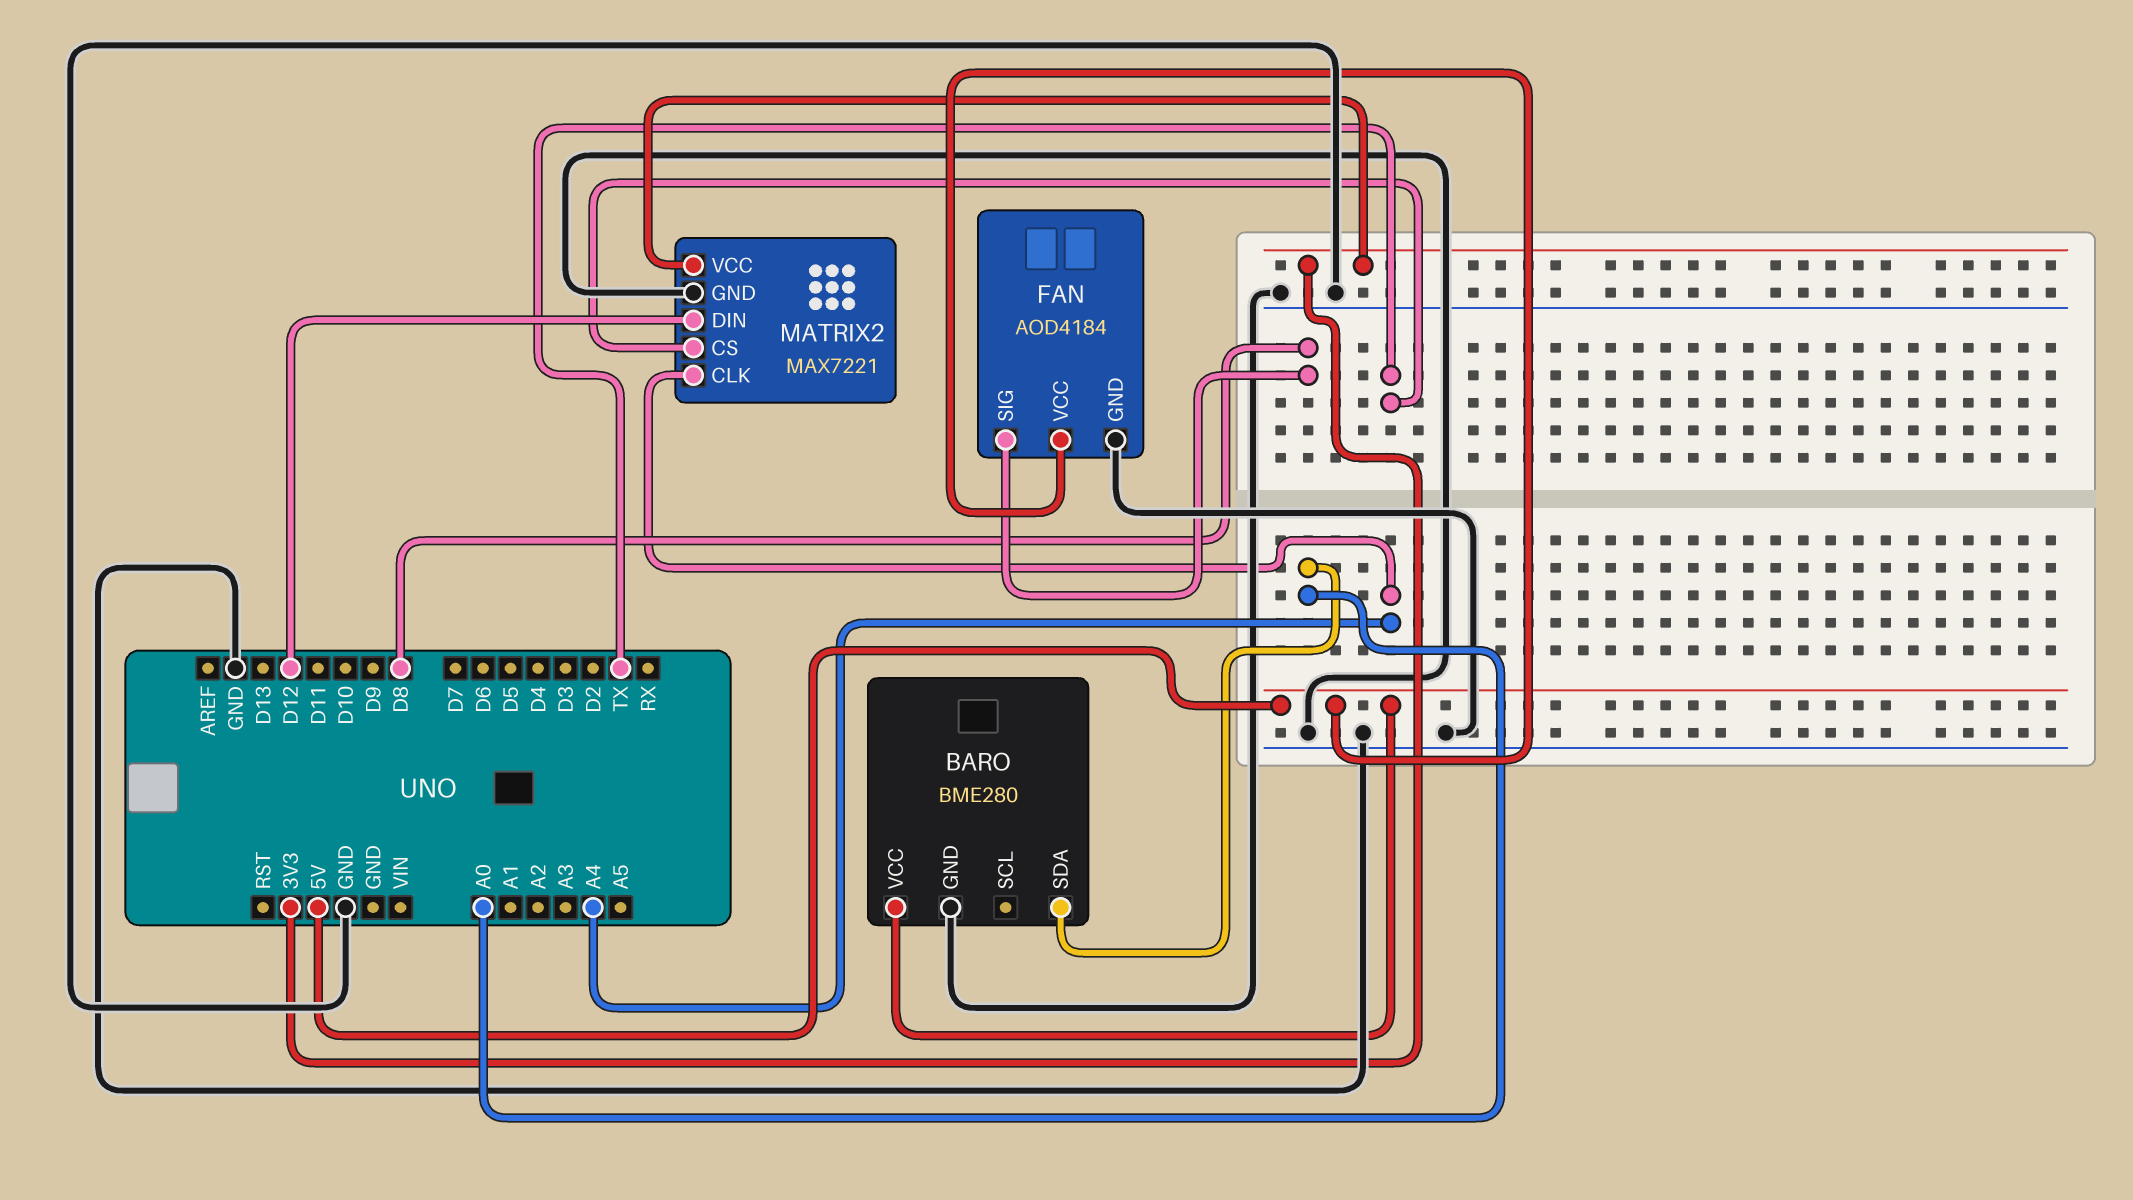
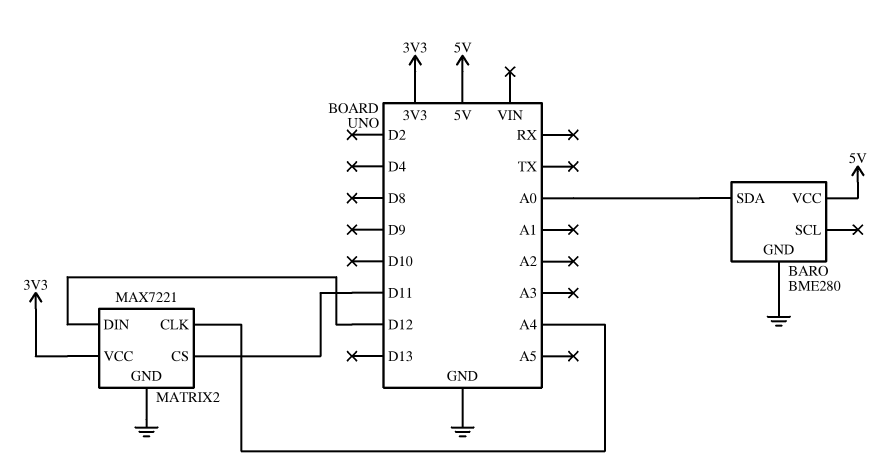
FAN: AOD4184 -> none
FAN pin GND: GND -> none
FAN pin SIG: D8 -> none
FAN pin VCC: 5V -> none
MATRIX2 pin CS: TX -> D11

